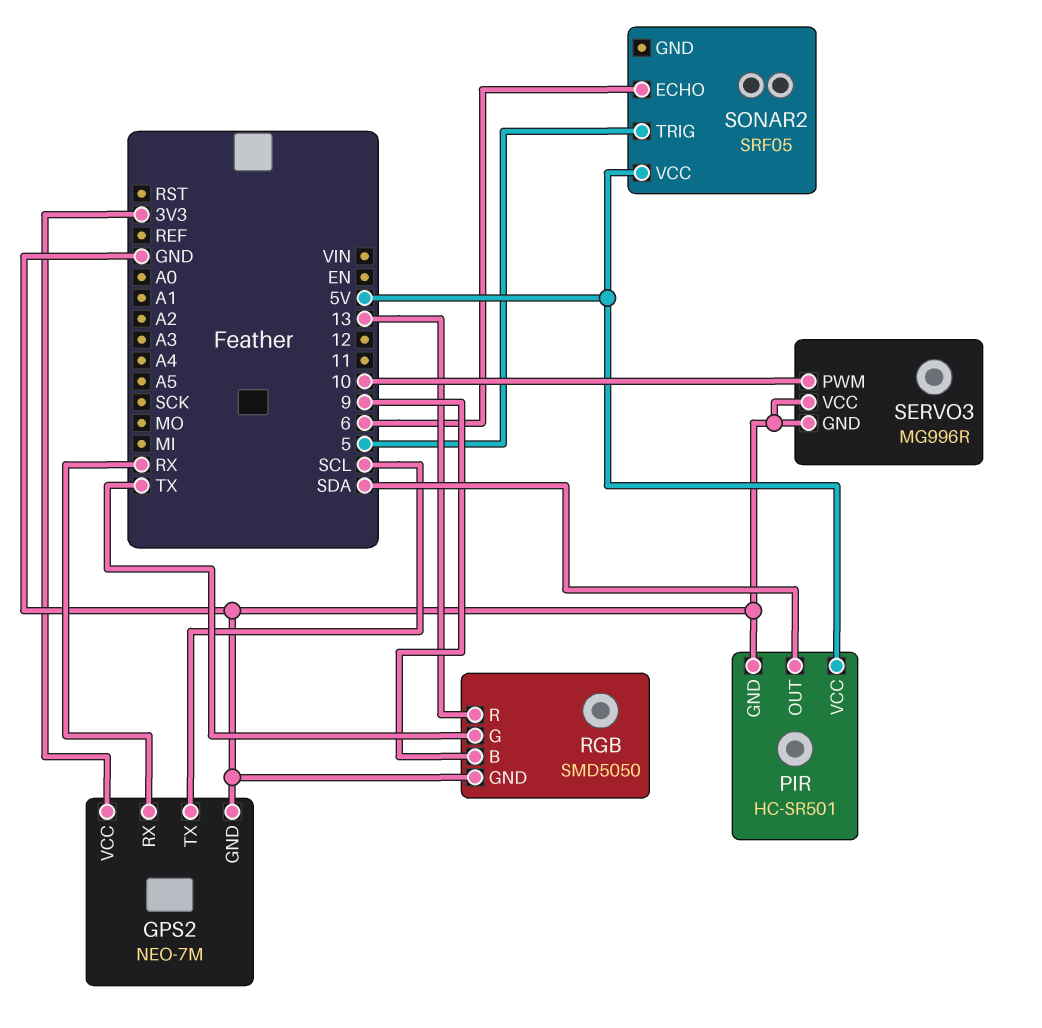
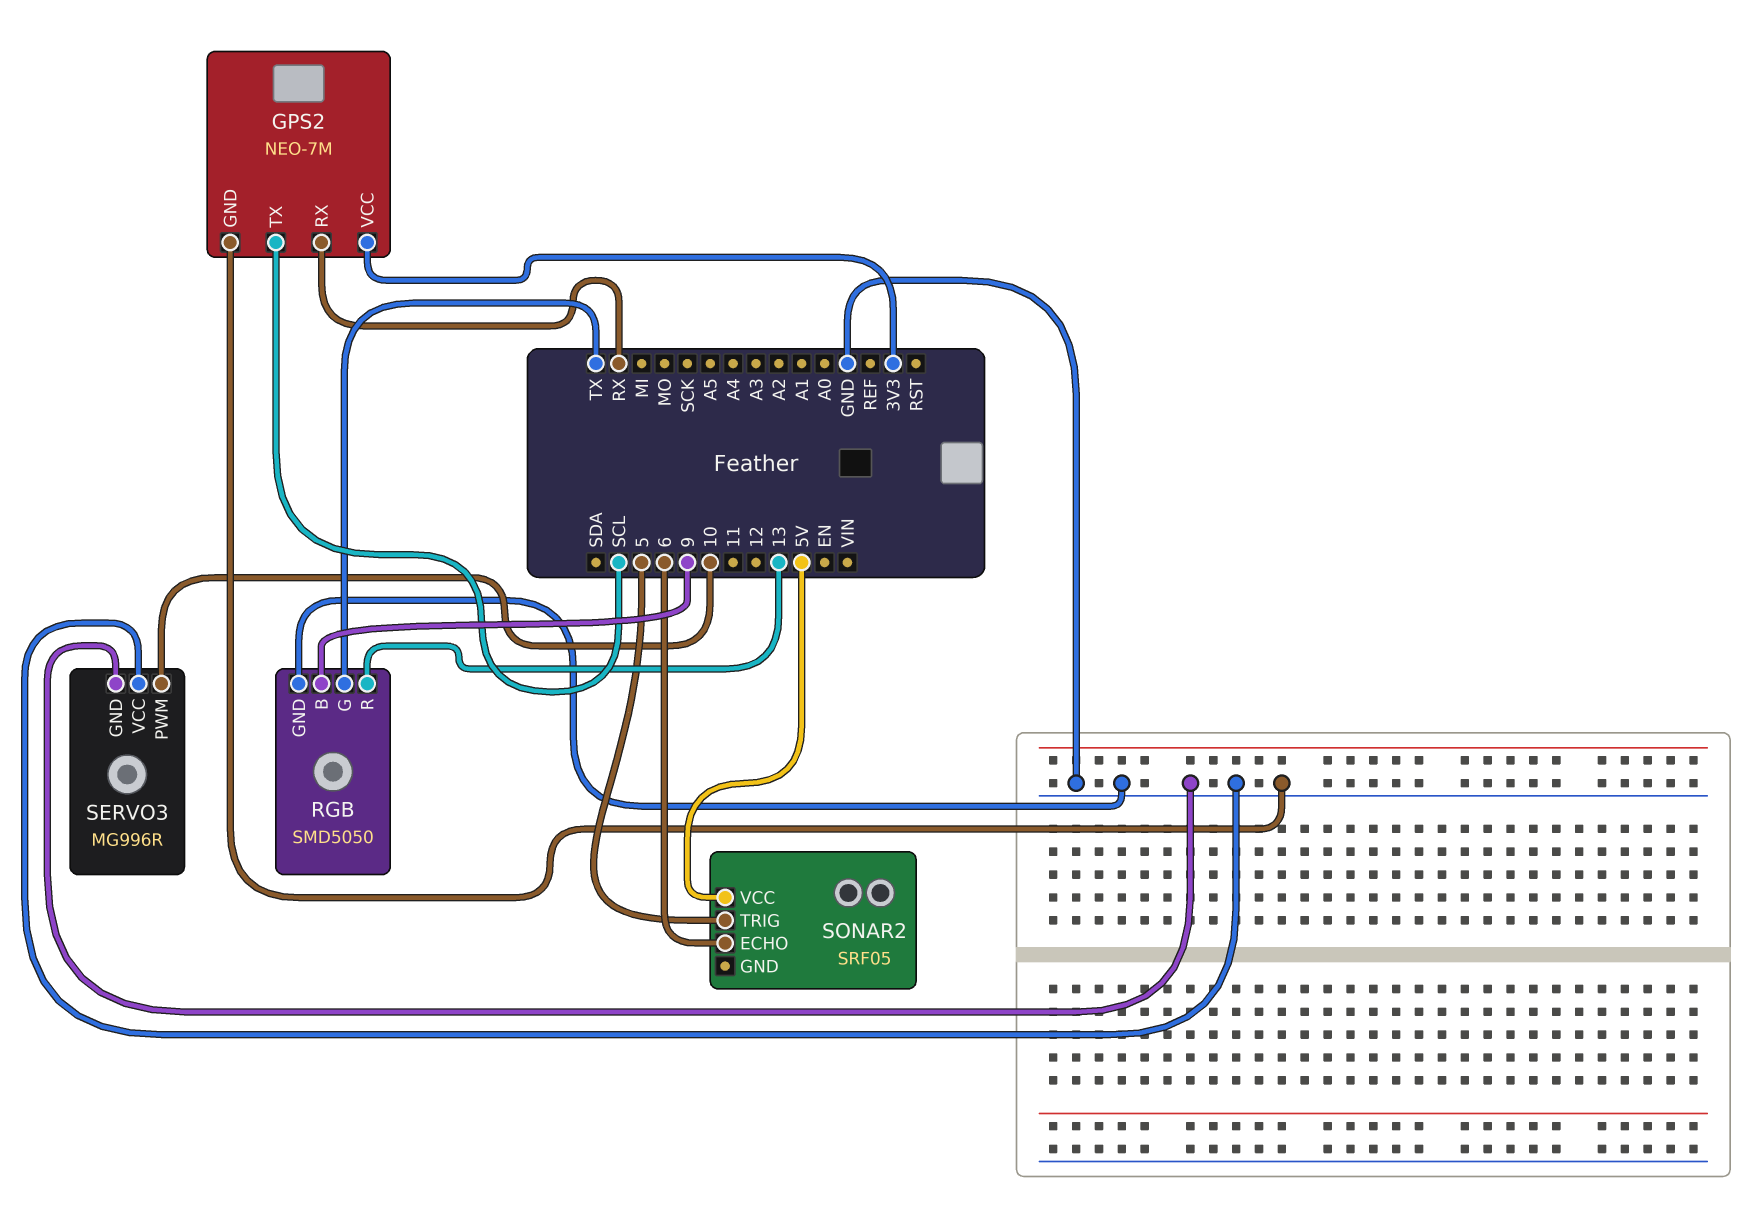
PIR: HC-SR501 -> none
PIR pin GND: GND -> none
PIR pin OUT: SDA -> none
PIR pin VCC: 5V -> none

